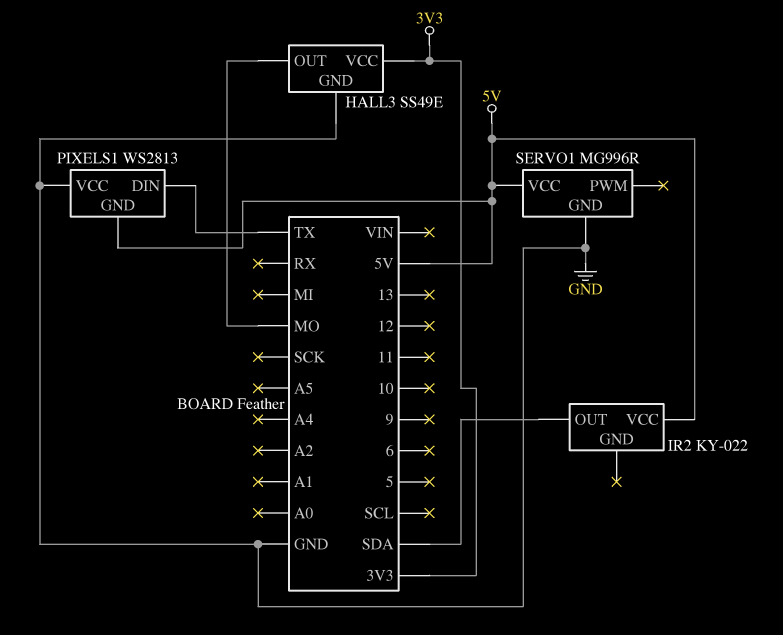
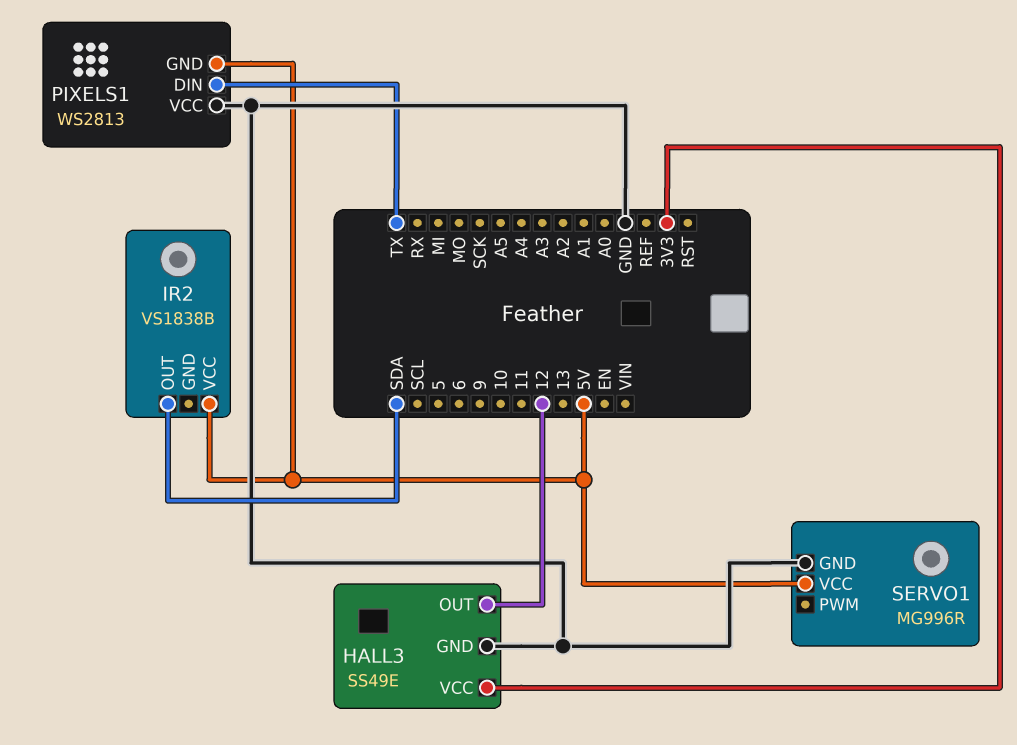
HALL3 pin OUT: MO -> 12
IR2: KY-022 -> VS1838B

